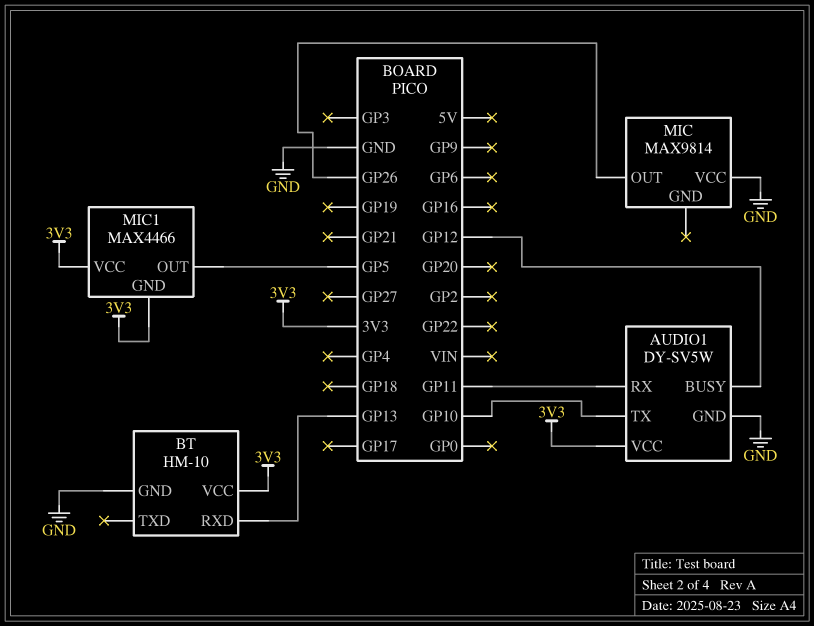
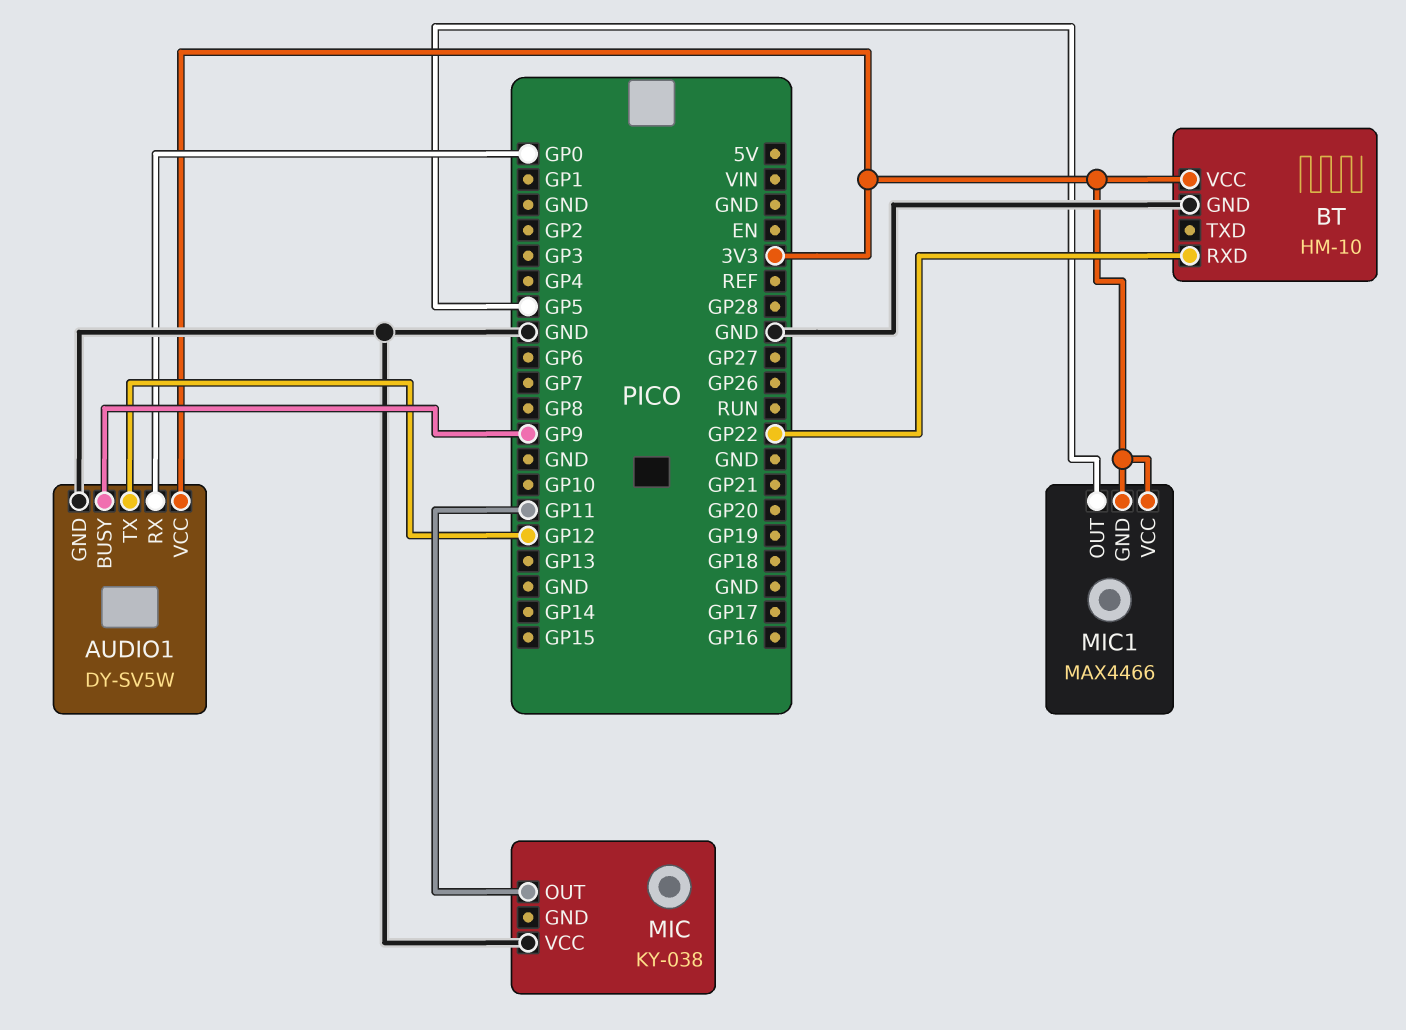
AUDIO1 pin BUSY: GP12 -> GP9
AUDIO1 pin RX: GP11 -> GP0
AUDIO1 pin TX: GP10 -> GP12
BT pin RXD: GP13 -> GP22
MIC: MAX9814 -> KY-038
MIC pin OUT: GP26 -> GP11

